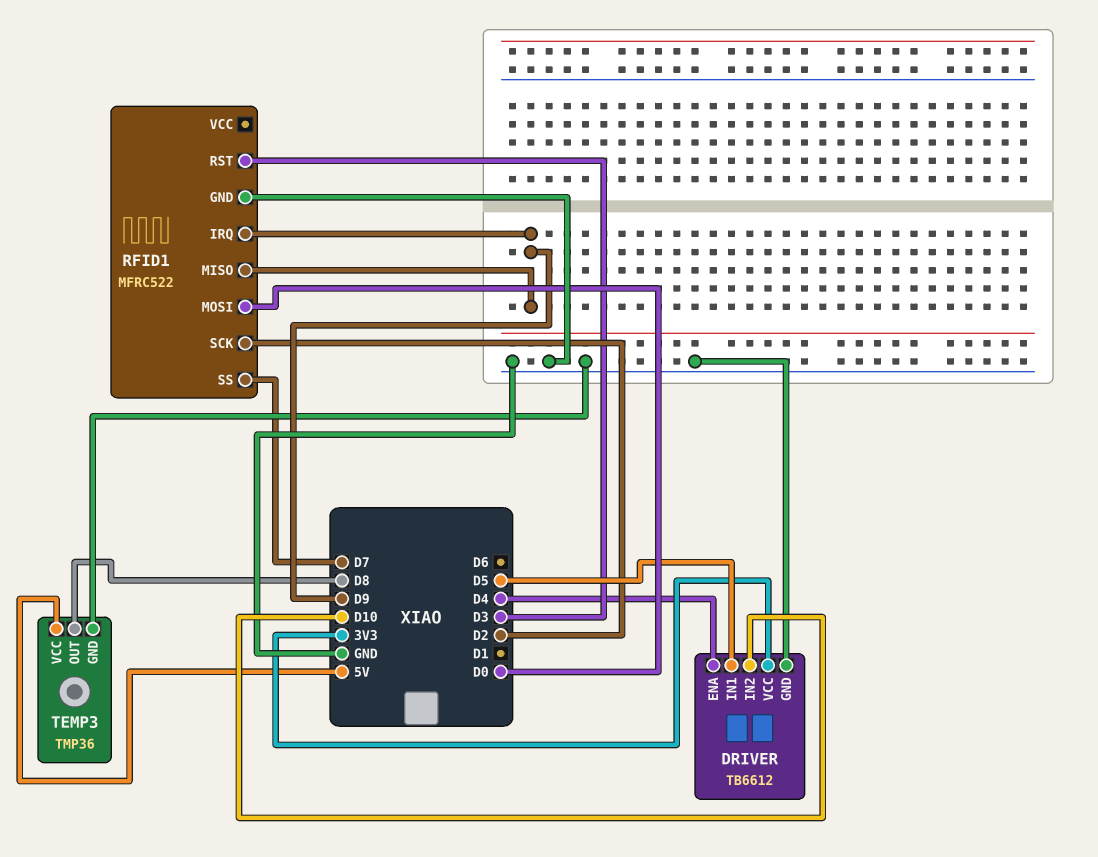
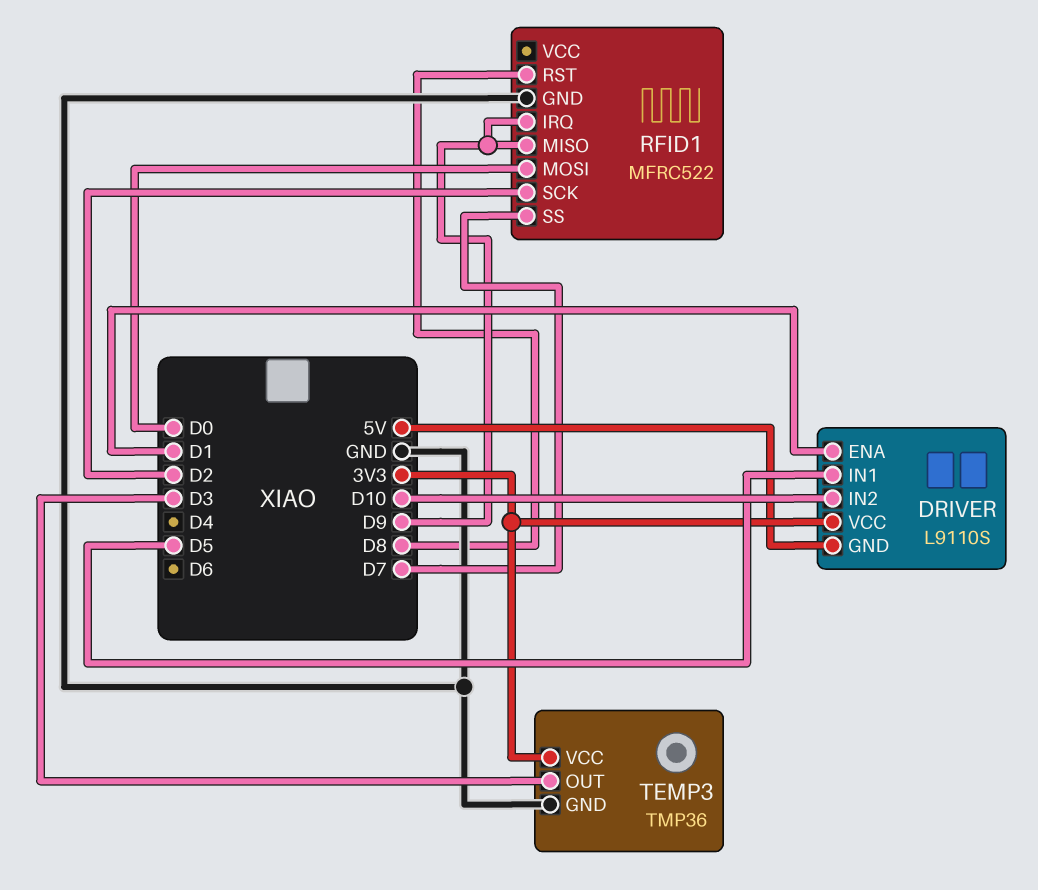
DRIVER: TB6612 -> L9110S
DRIVER pin ENA: D4 -> D1
DRIVER pin GND: GND -> 5V
RFID1 pin RST: D3 -> D8
TEMP3 pin OUT: D8 -> D3
TEMP3 pin VCC: 5V -> 3V3

